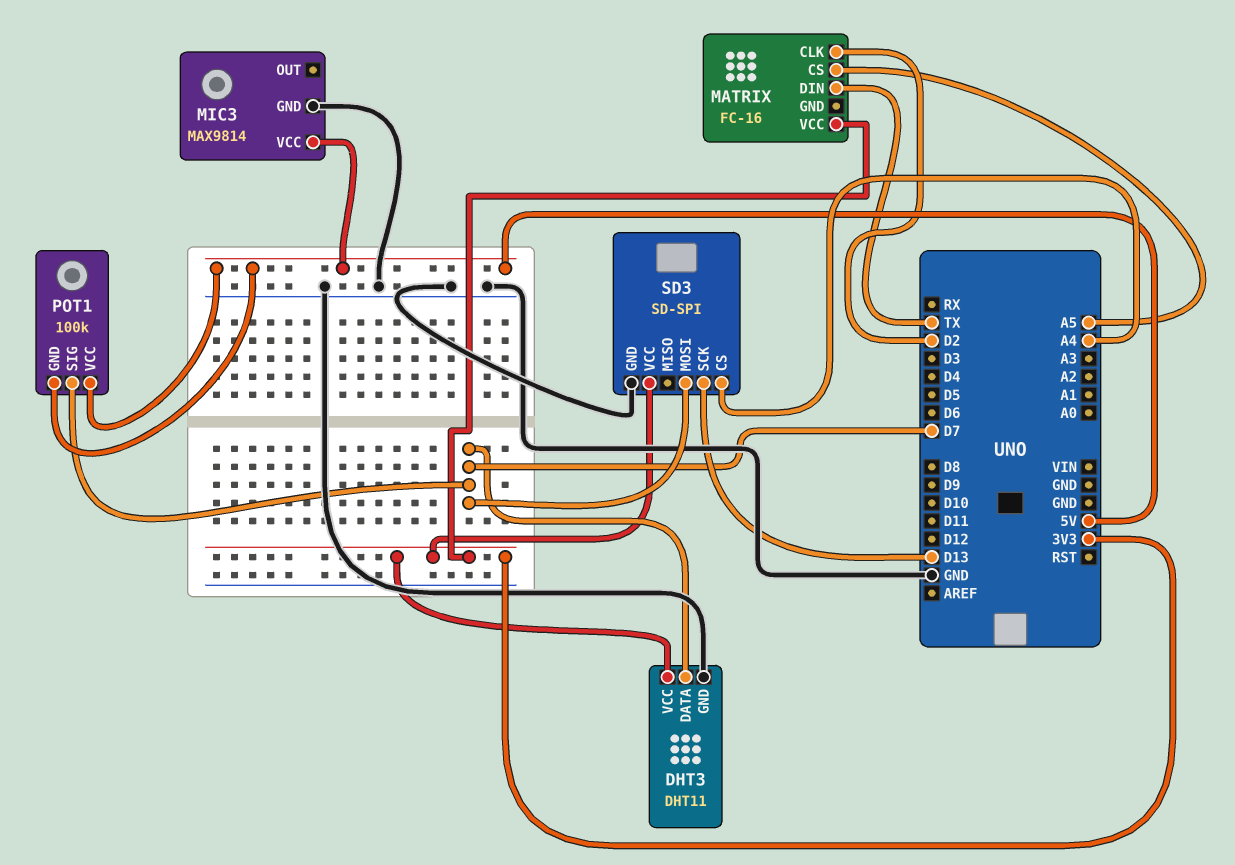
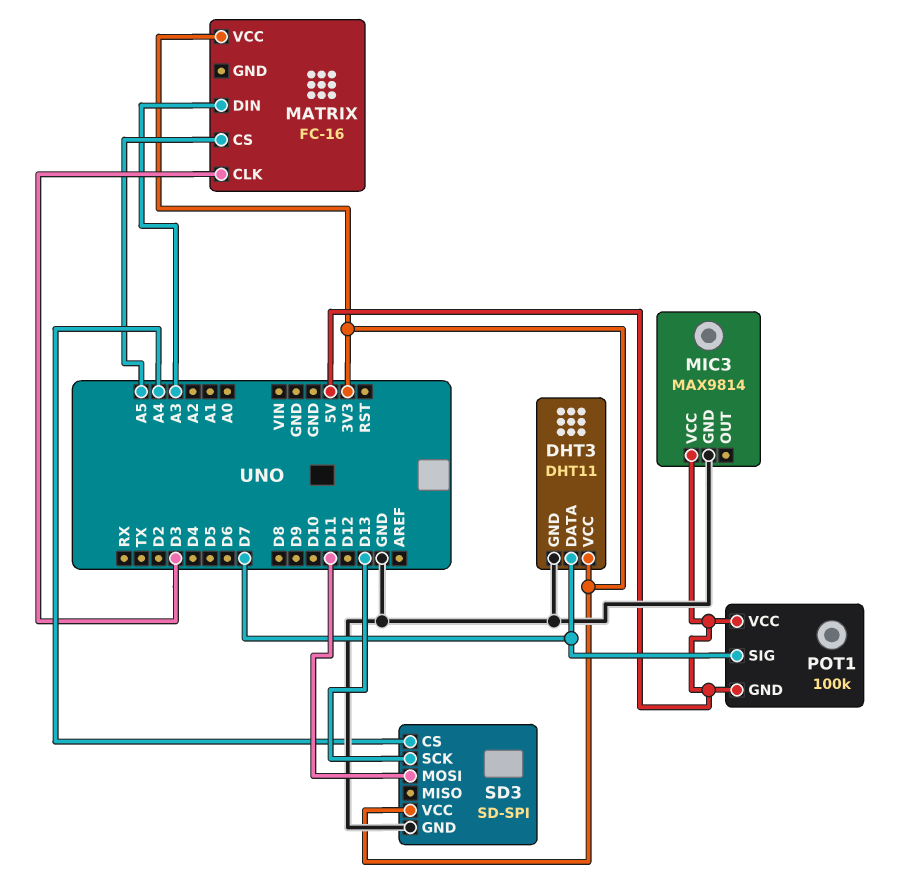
MATRIX pin CLK: D2 -> D3
MATRIX pin DIN: TX -> A3
SD3 pin MOSI: D7 -> D11

